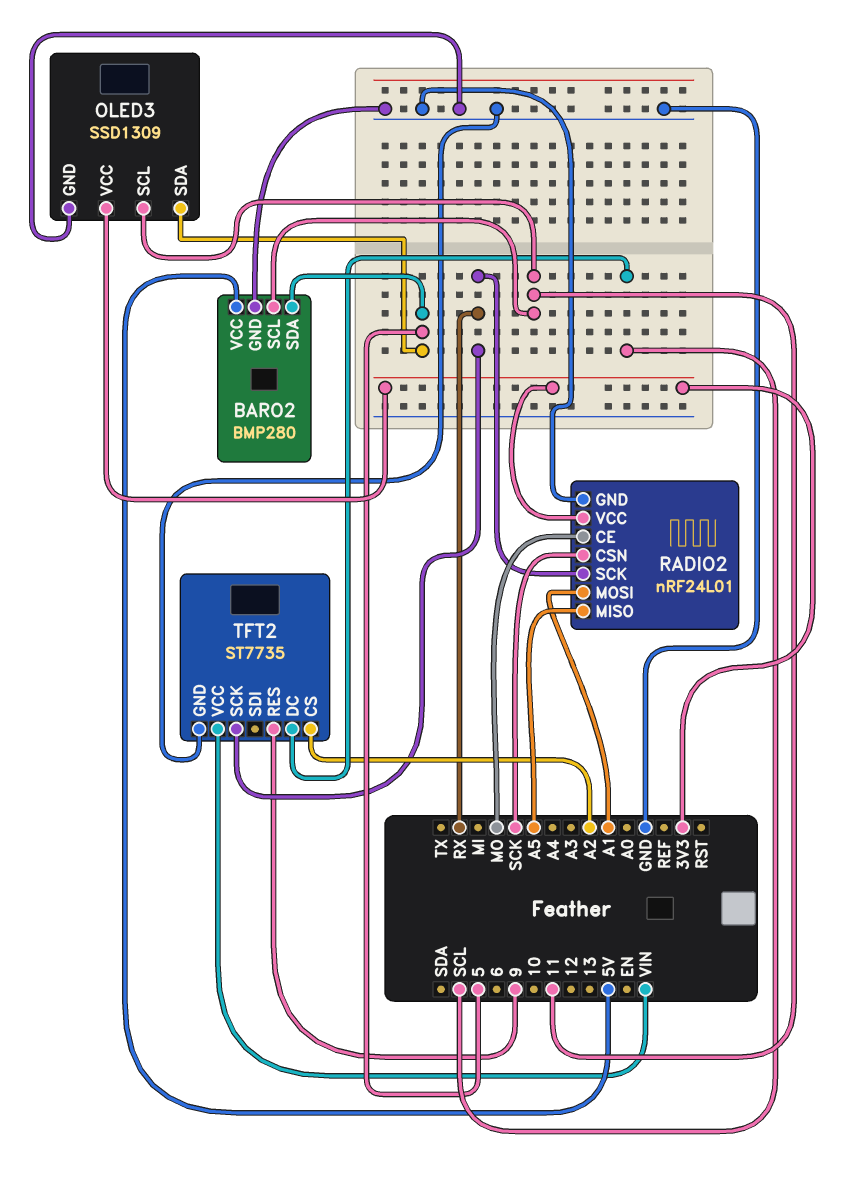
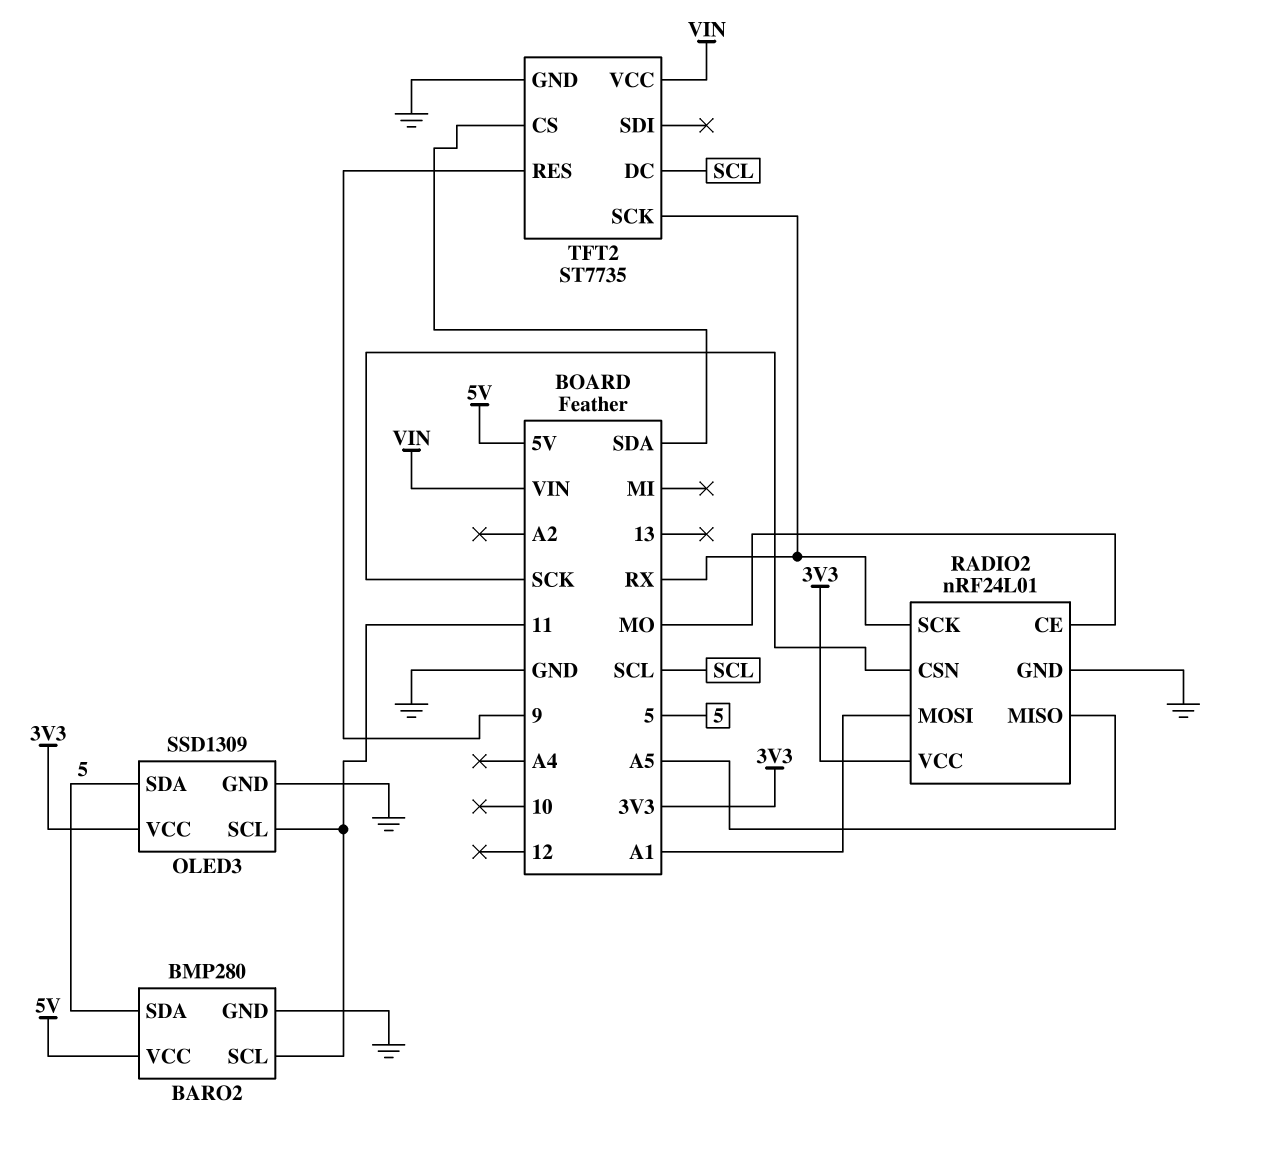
TFT2 pin CS: A2 -> SDA

